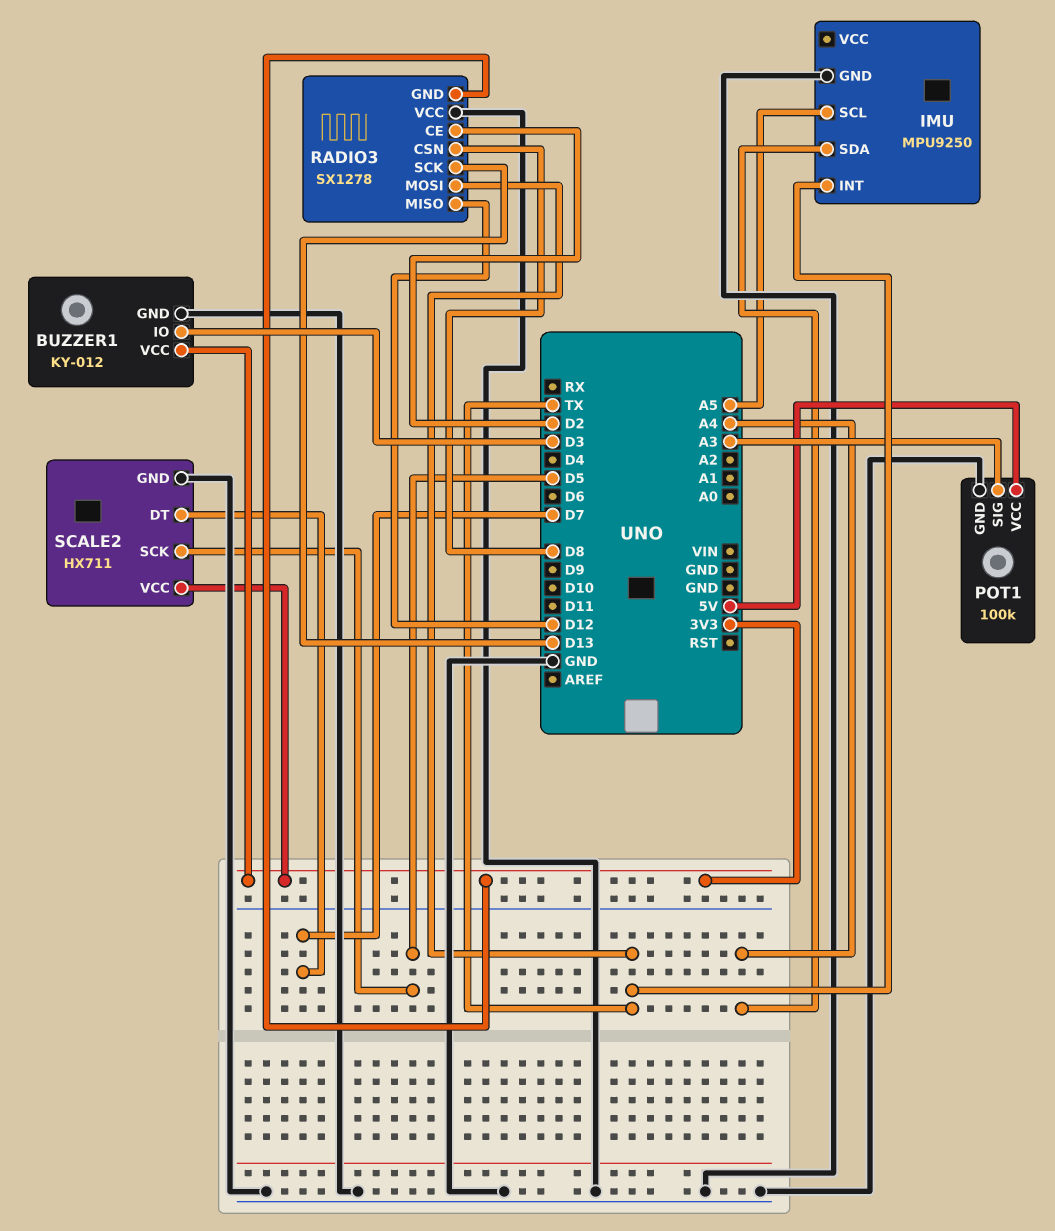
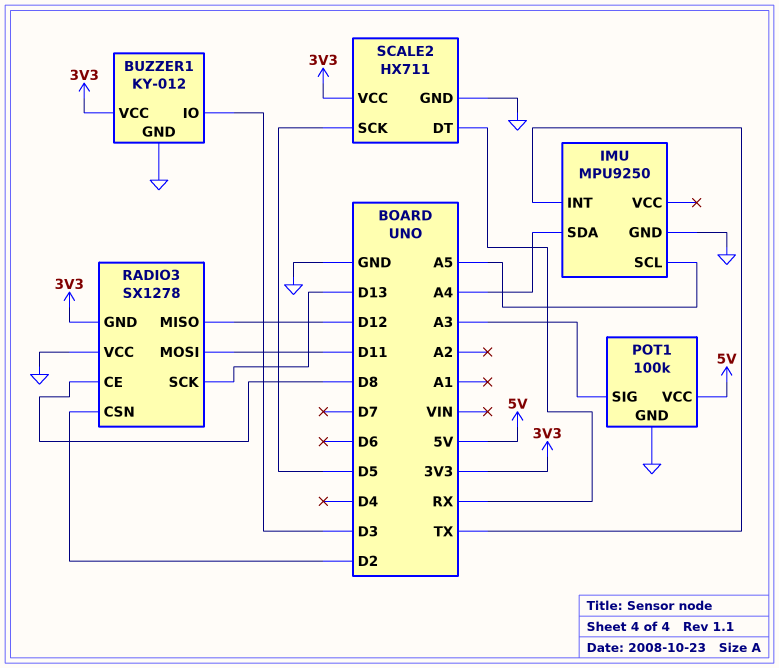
RADIO3 pin CE: D2 -> D8
RADIO3 pin CSN: D8 -> D2
RADIO3 pin MOSI: TX -> D11
SCALE2 pin DT: D7 -> RX

